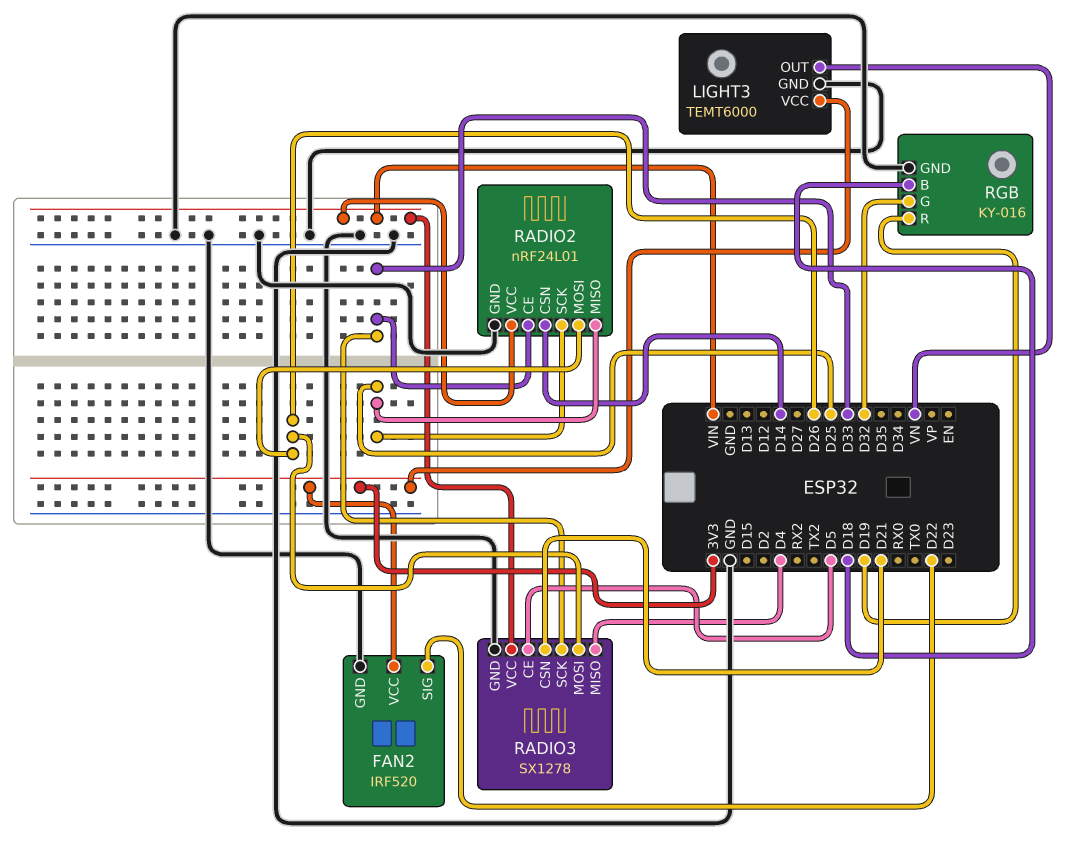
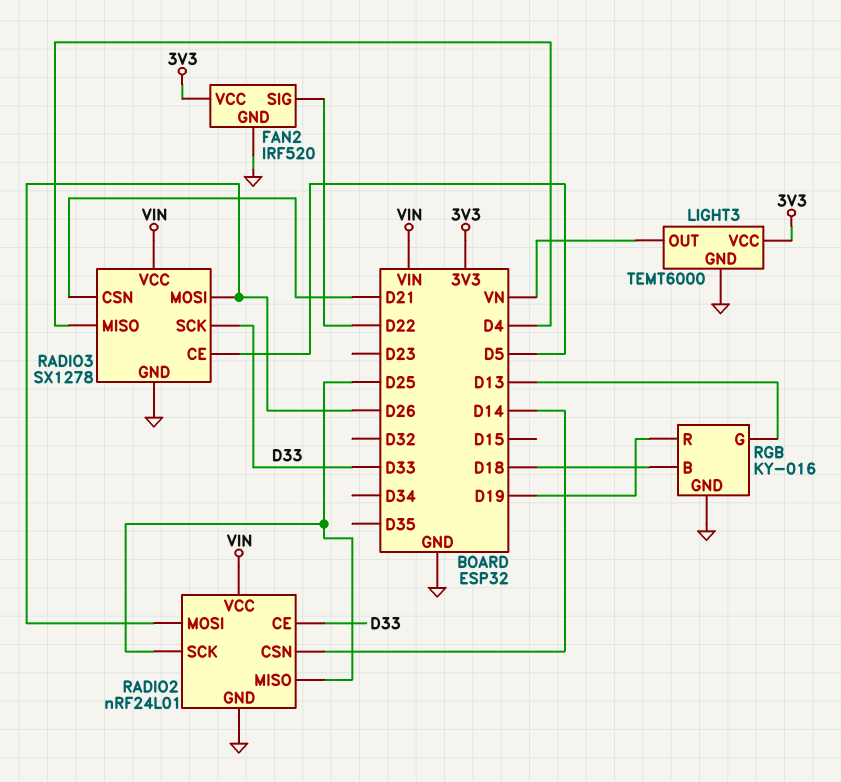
RGB pin G: D32 -> D13

